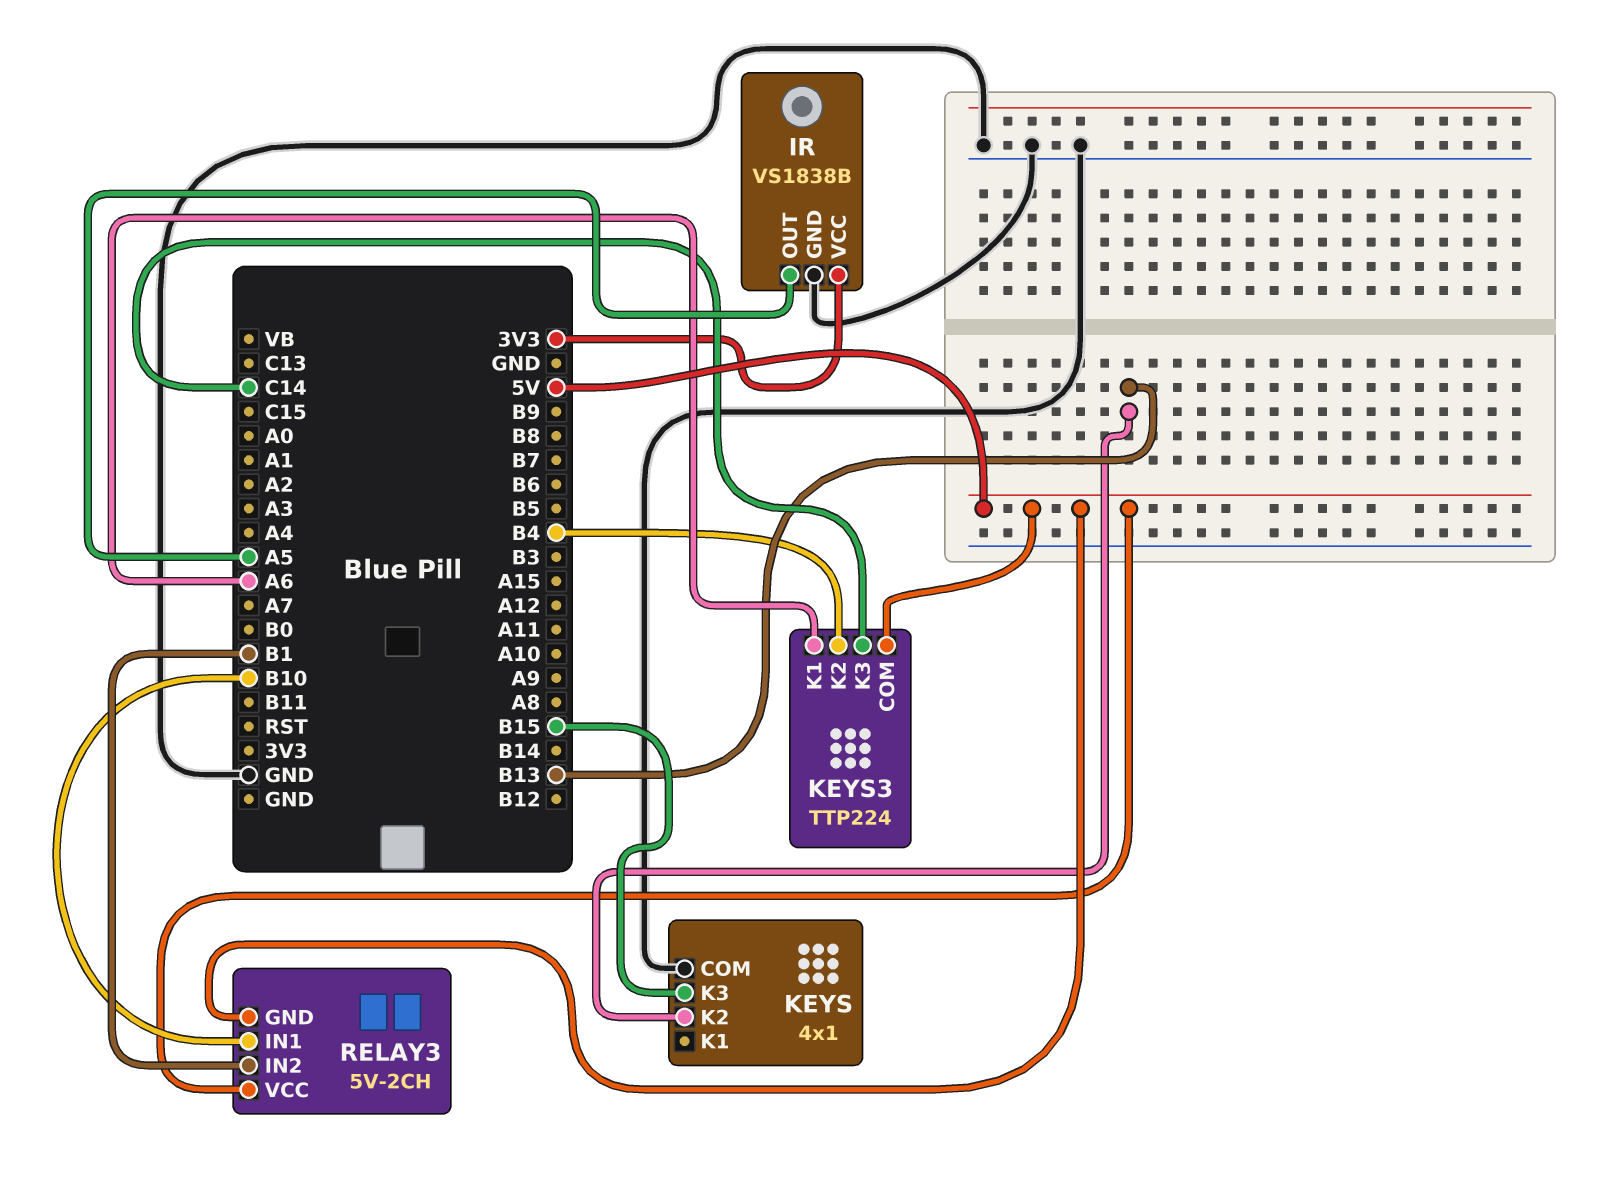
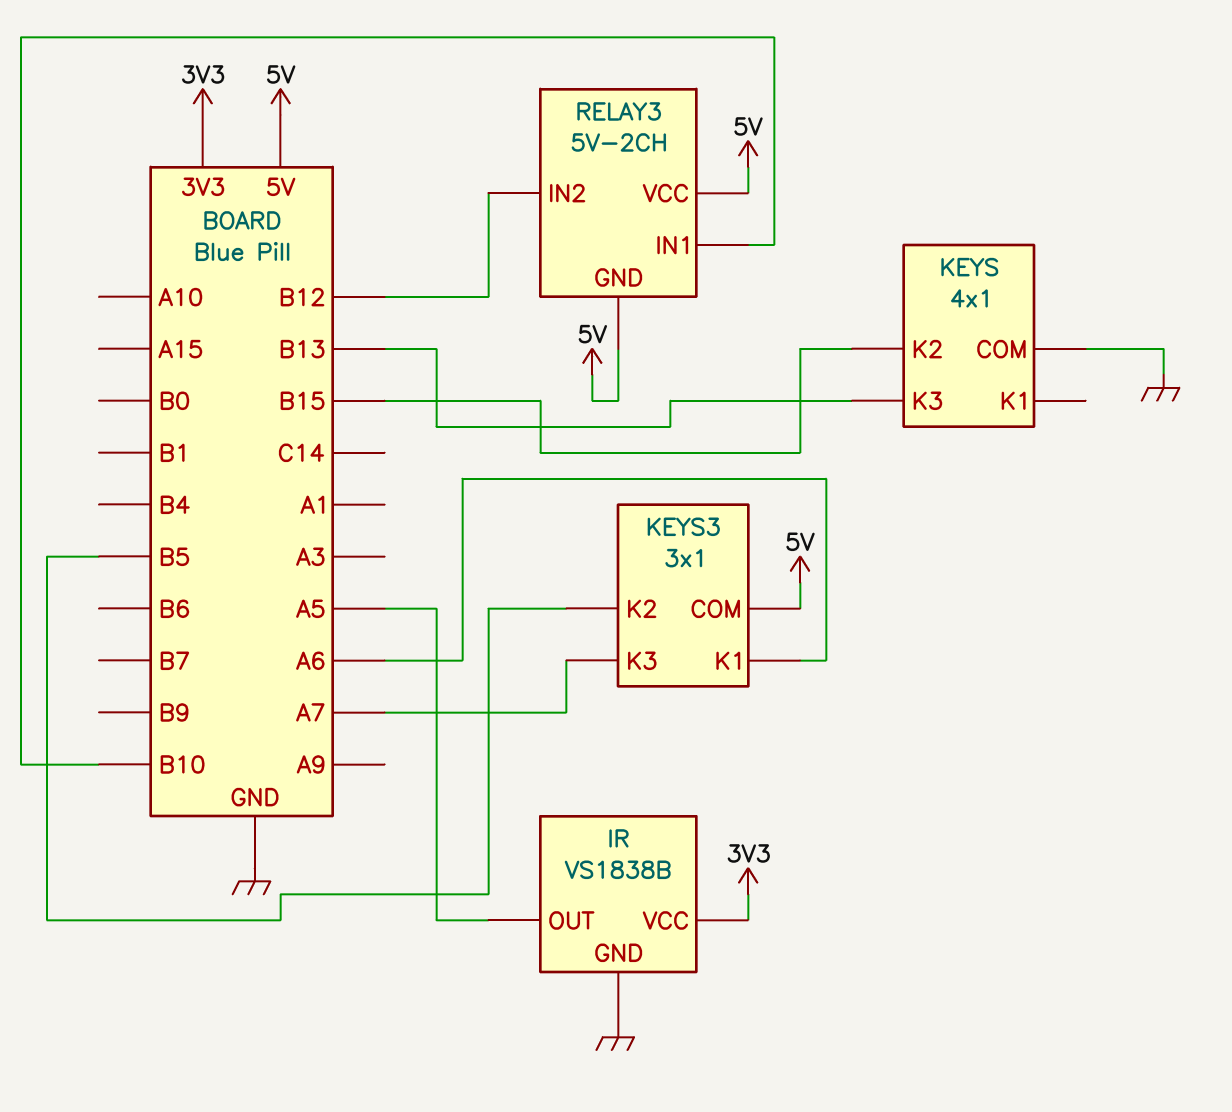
KEYS pin K2: B13 -> B15
KEYS pin K3: B15 -> B13
KEYS3: TTP224 -> 3x1
KEYS3 pin K2: B4 -> B5
KEYS3 pin K3: C14 -> A7
RELAY3 pin IN2: B1 -> B12

